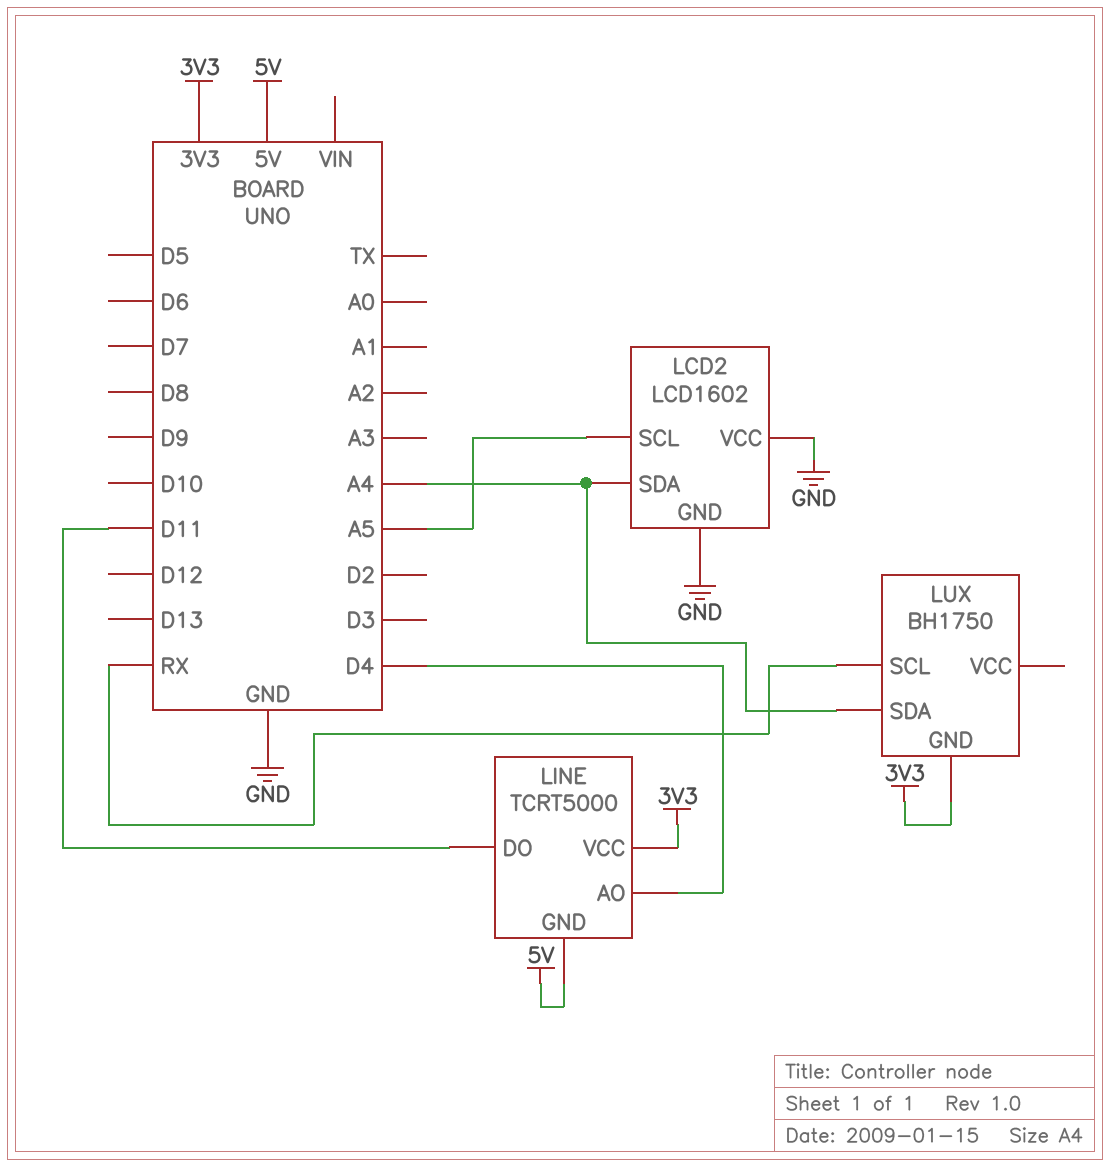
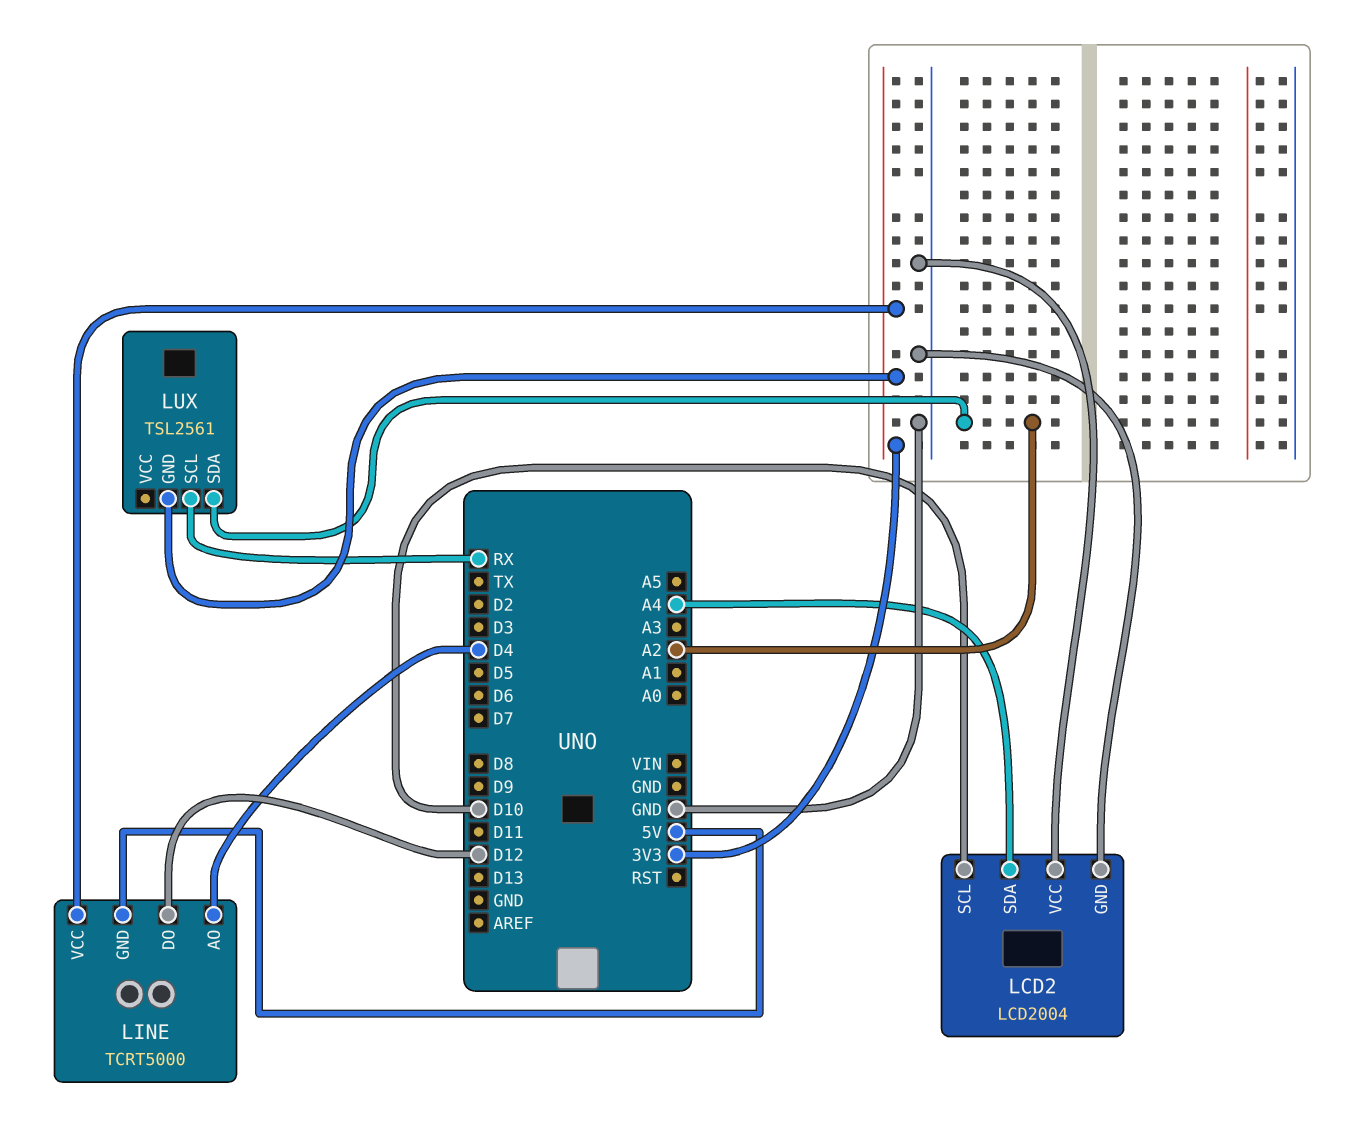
LCD2: LCD1602 -> LCD2004
LCD2 pin SCL: A5 -> D10
LINE pin DO: D11 -> D12
LUX: BH1750 -> TSL2561
LUX pin SDA: A4 -> A2

